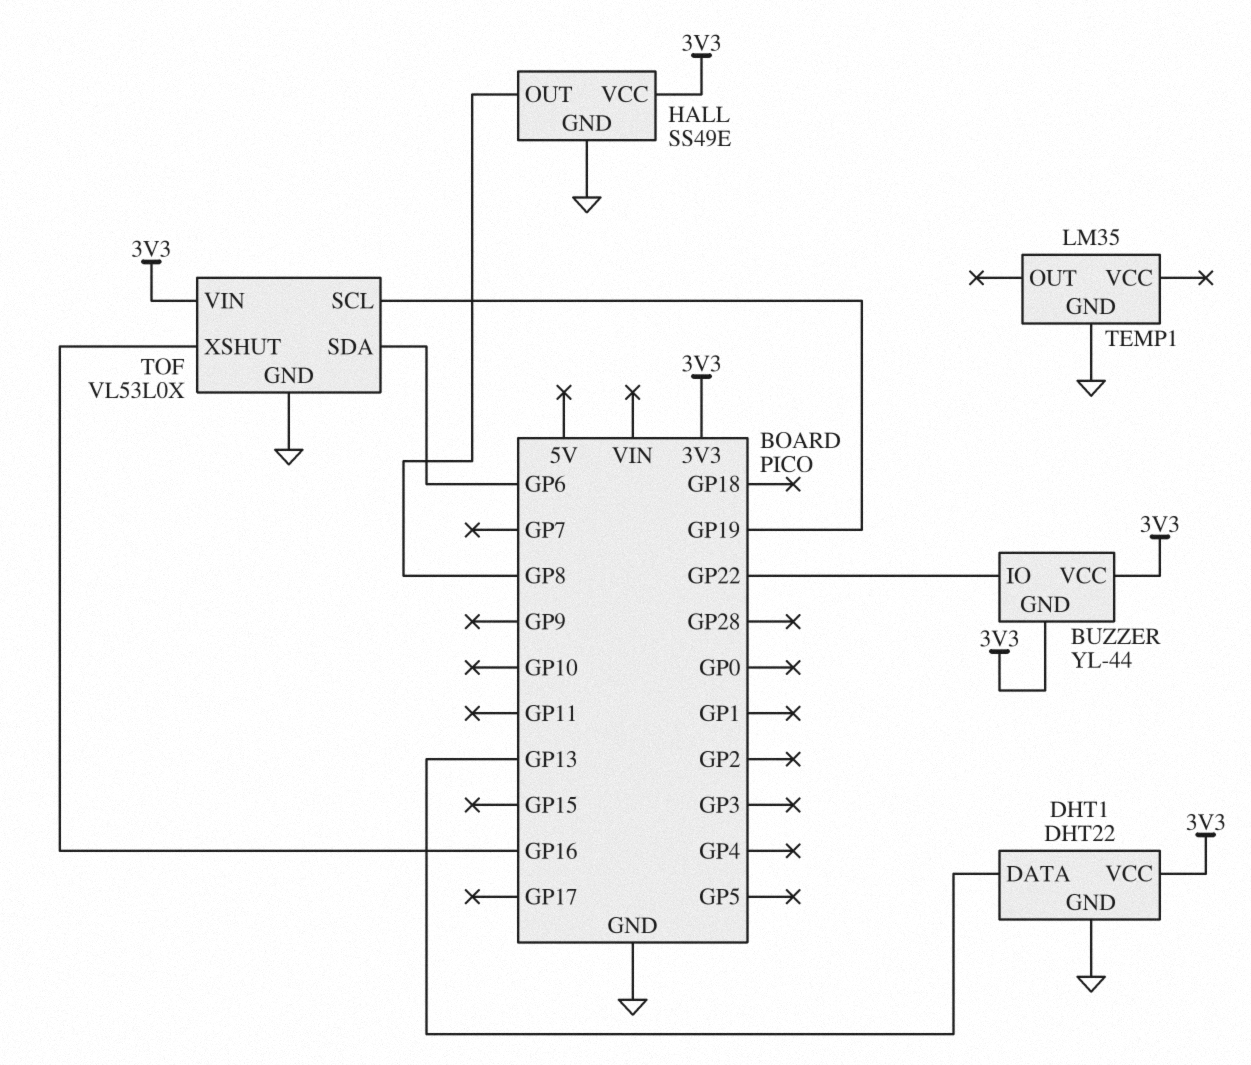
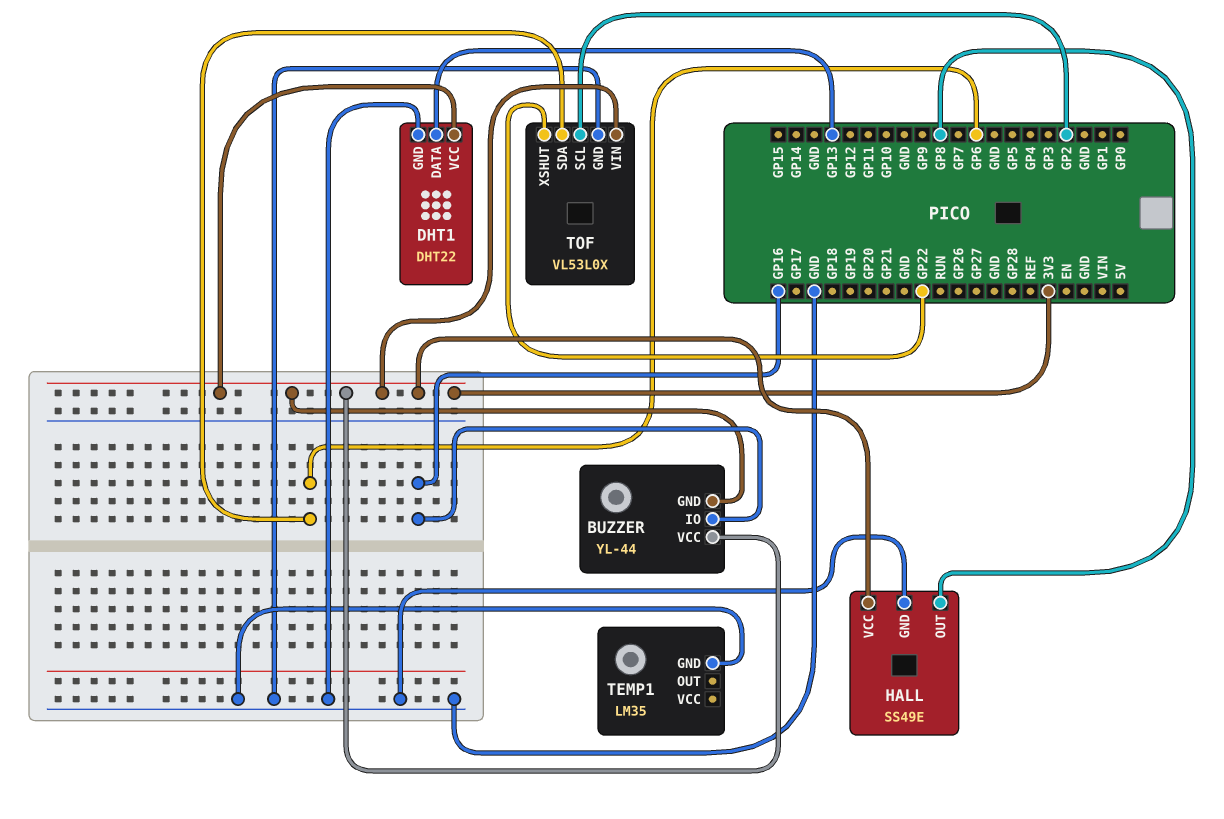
BUZZER pin IO: GP22 -> GP16
TOF pin SCL: GP19 -> GP2
TOF pin XSHUT: GP16 -> GP22

